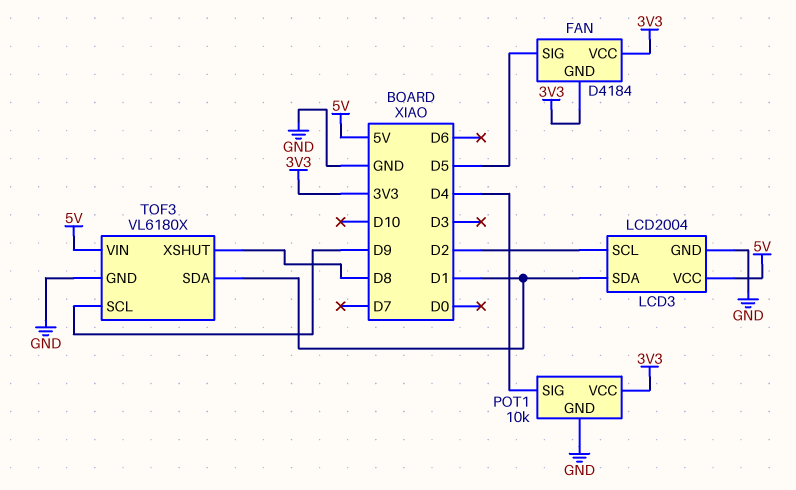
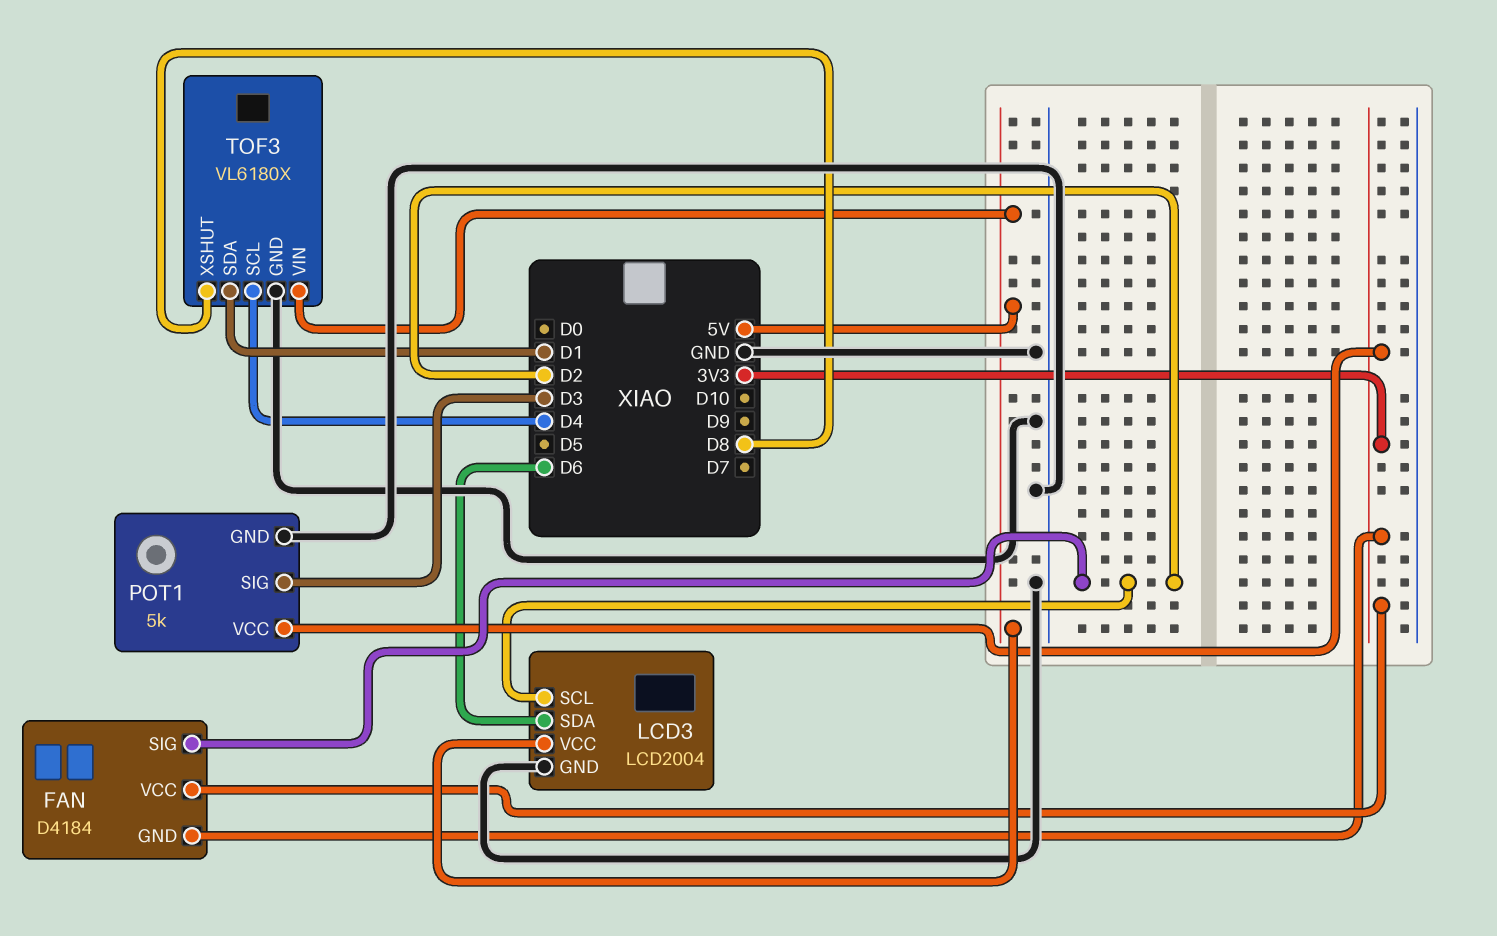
FAN pin SIG: D5 -> D2
LCD3 pin SDA: D1 -> D6
POT1: 10k -> 5k
POT1 pin SIG: D4 -> D3
TOF3 pin SCL: D9 -> D4

